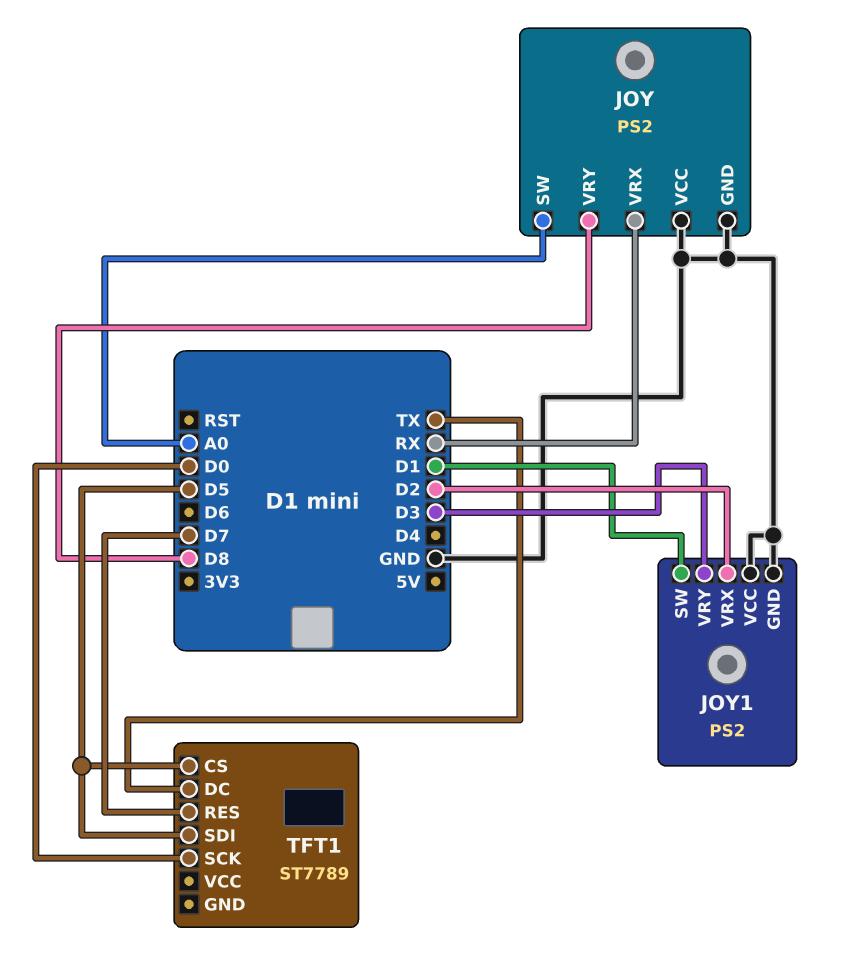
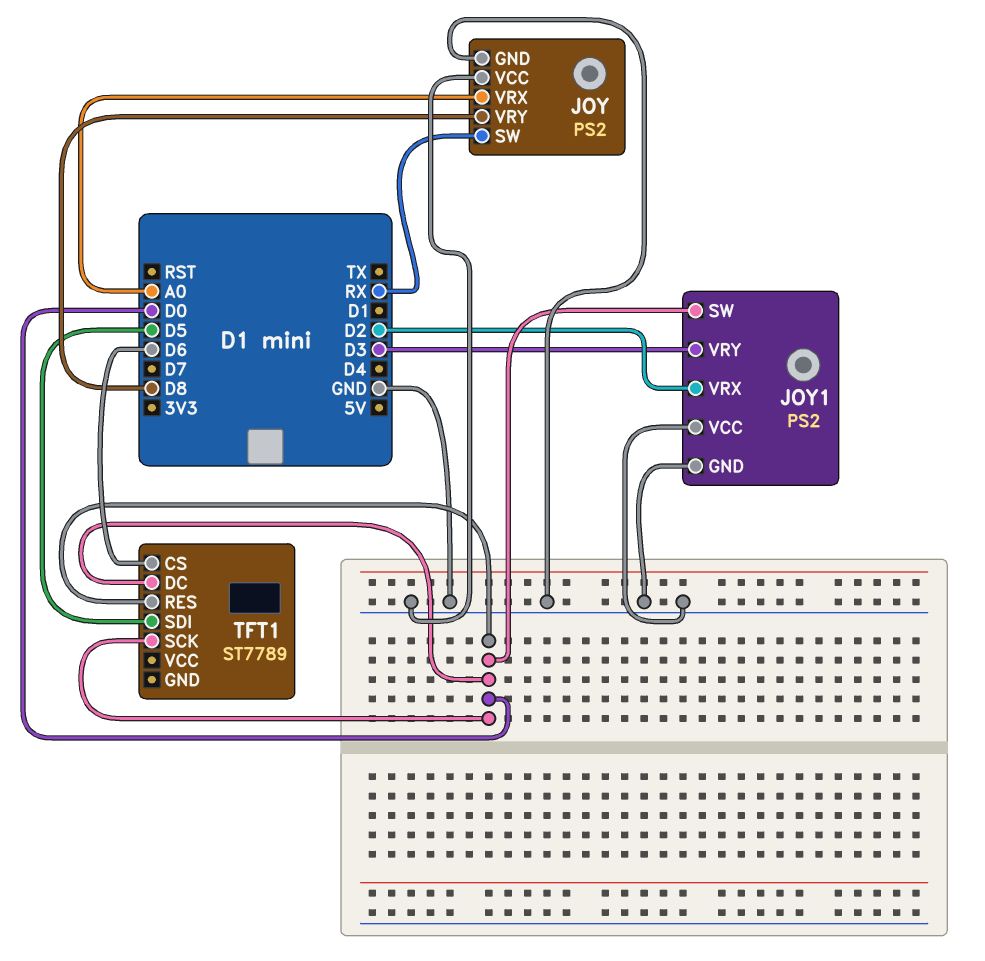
JOY pin SW: A0 -> RX
JOY pin VRX: RX -> A0
JOY1 pin SW: D1 -> D0
TFT1 pin CS: D5 -> D6
TFT1 pin DC: TX -> D0
TFT1 pin RES: D7 -> D0

